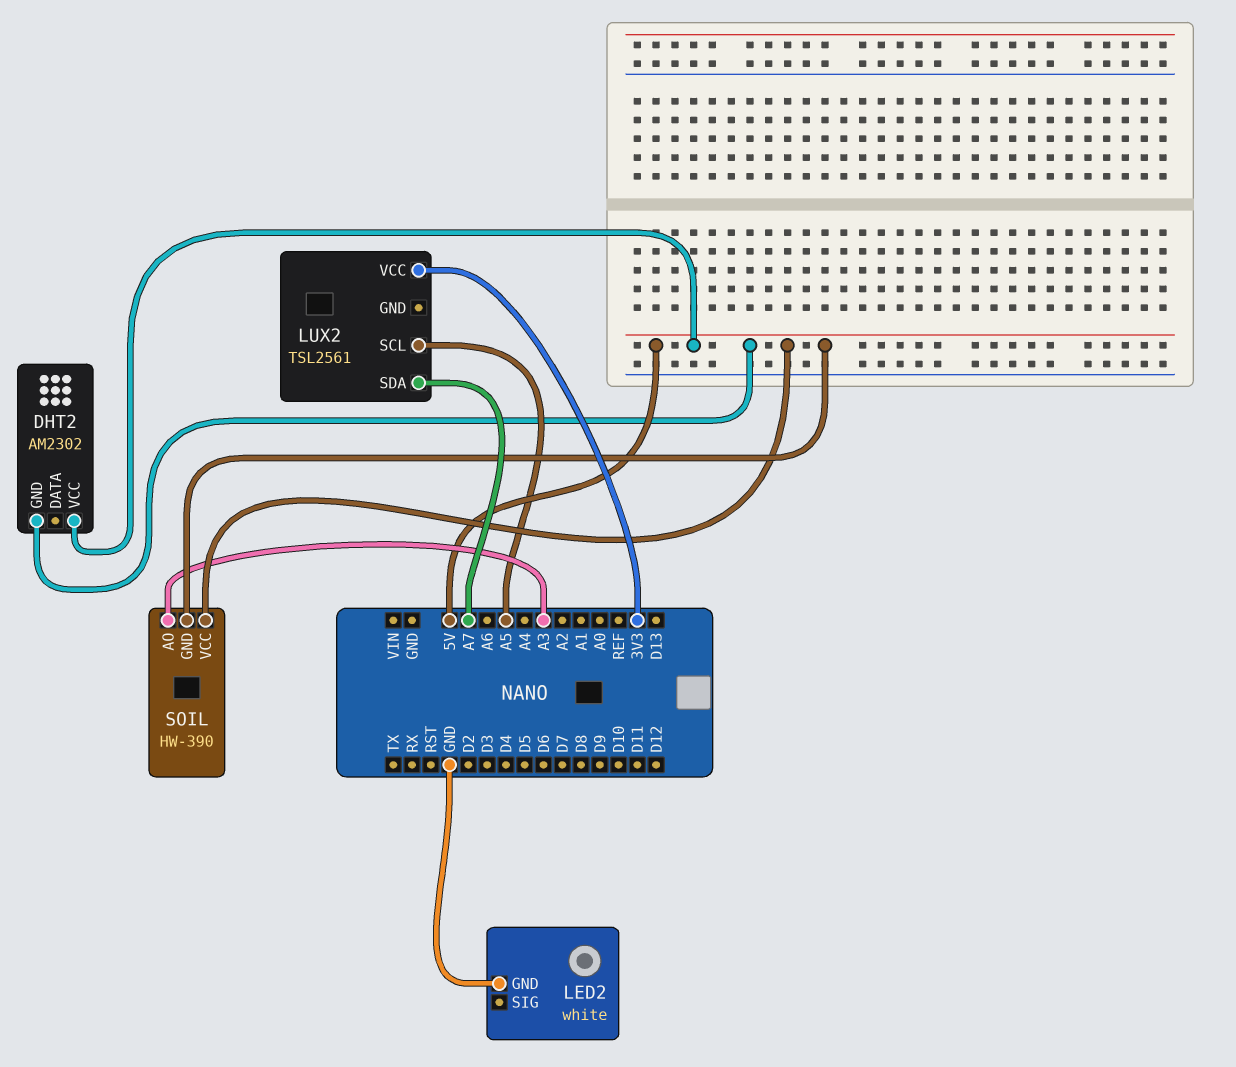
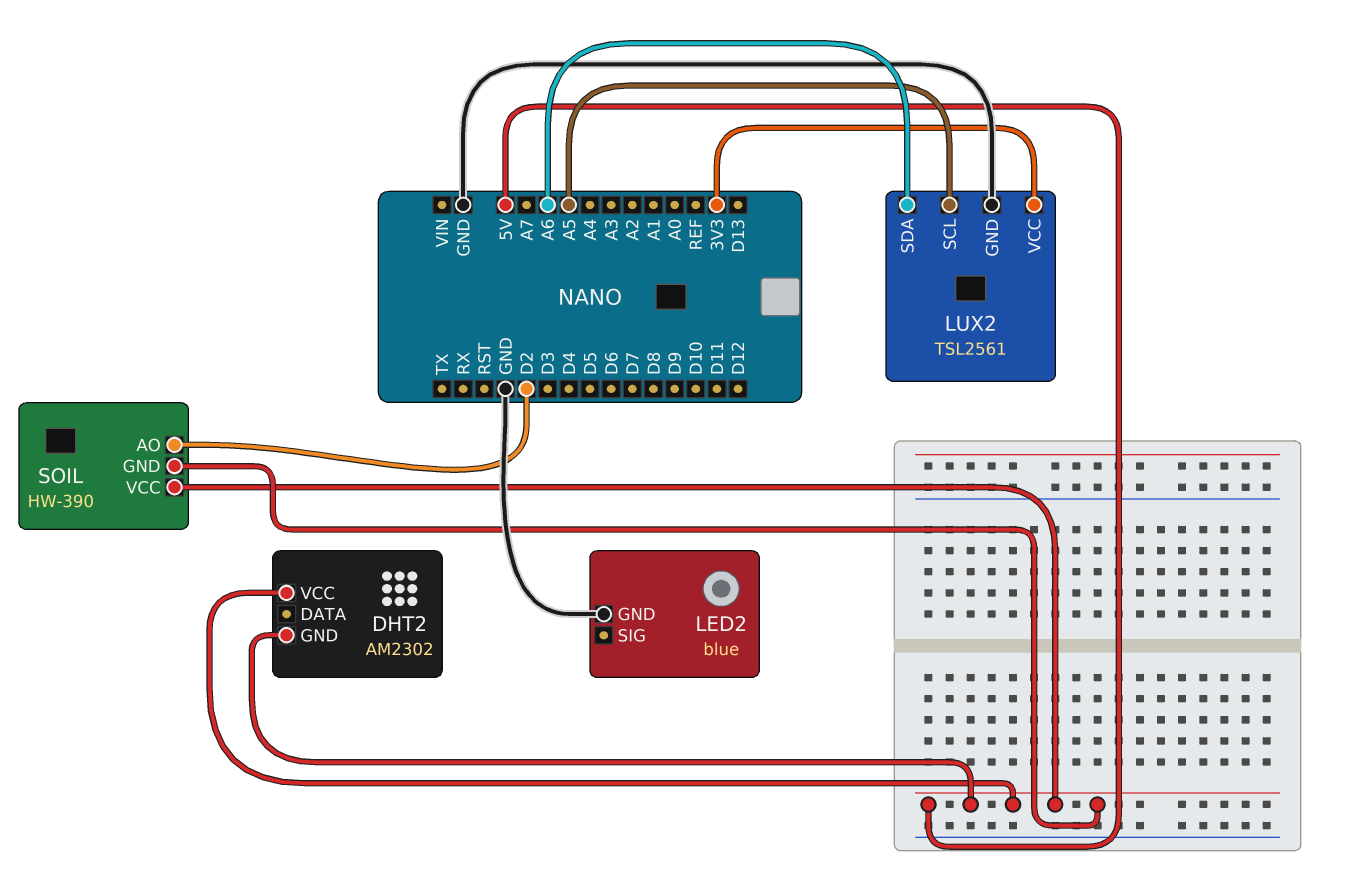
LED2: white -> blue
LUX2 pin GND: none -> GND
LUX2 pin SDA: A7 -> A6
SOIL pin AO: A3 -> D2

